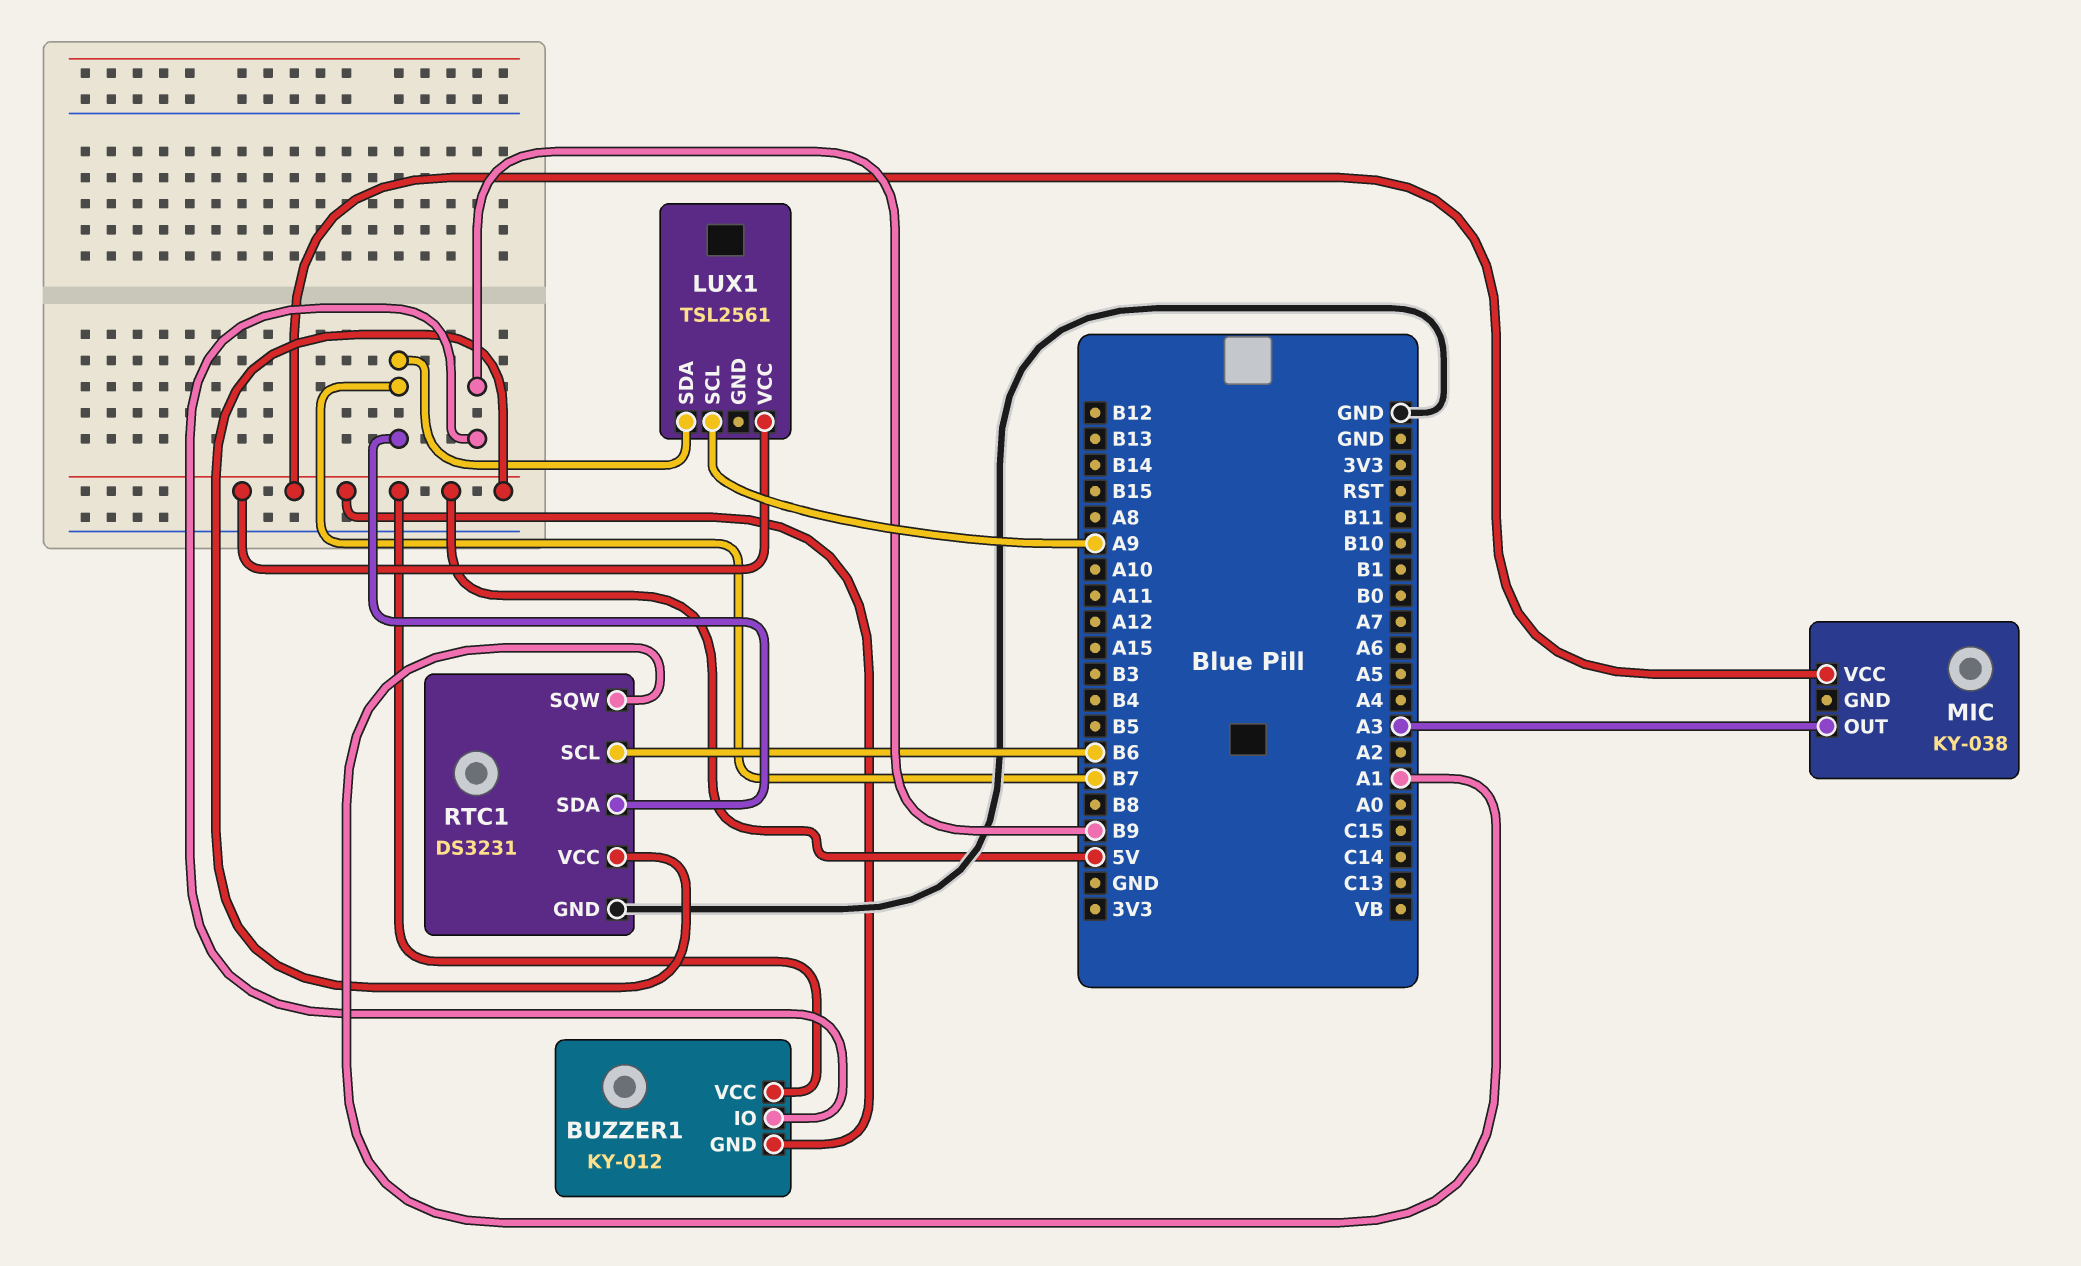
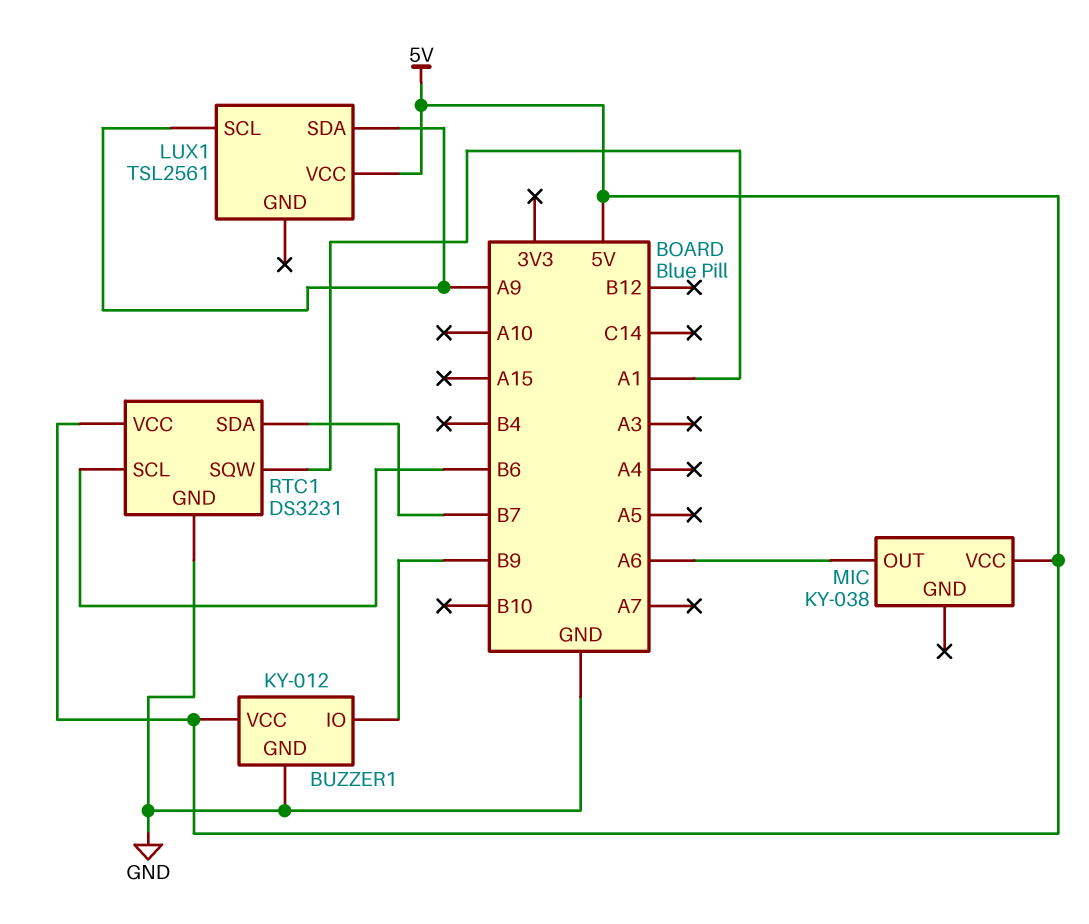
BUZZER1 pin GND: 5V -> GND
LUX1 pin SDA: B7 -> A9
MIC pin OUT: A3 -> A6

